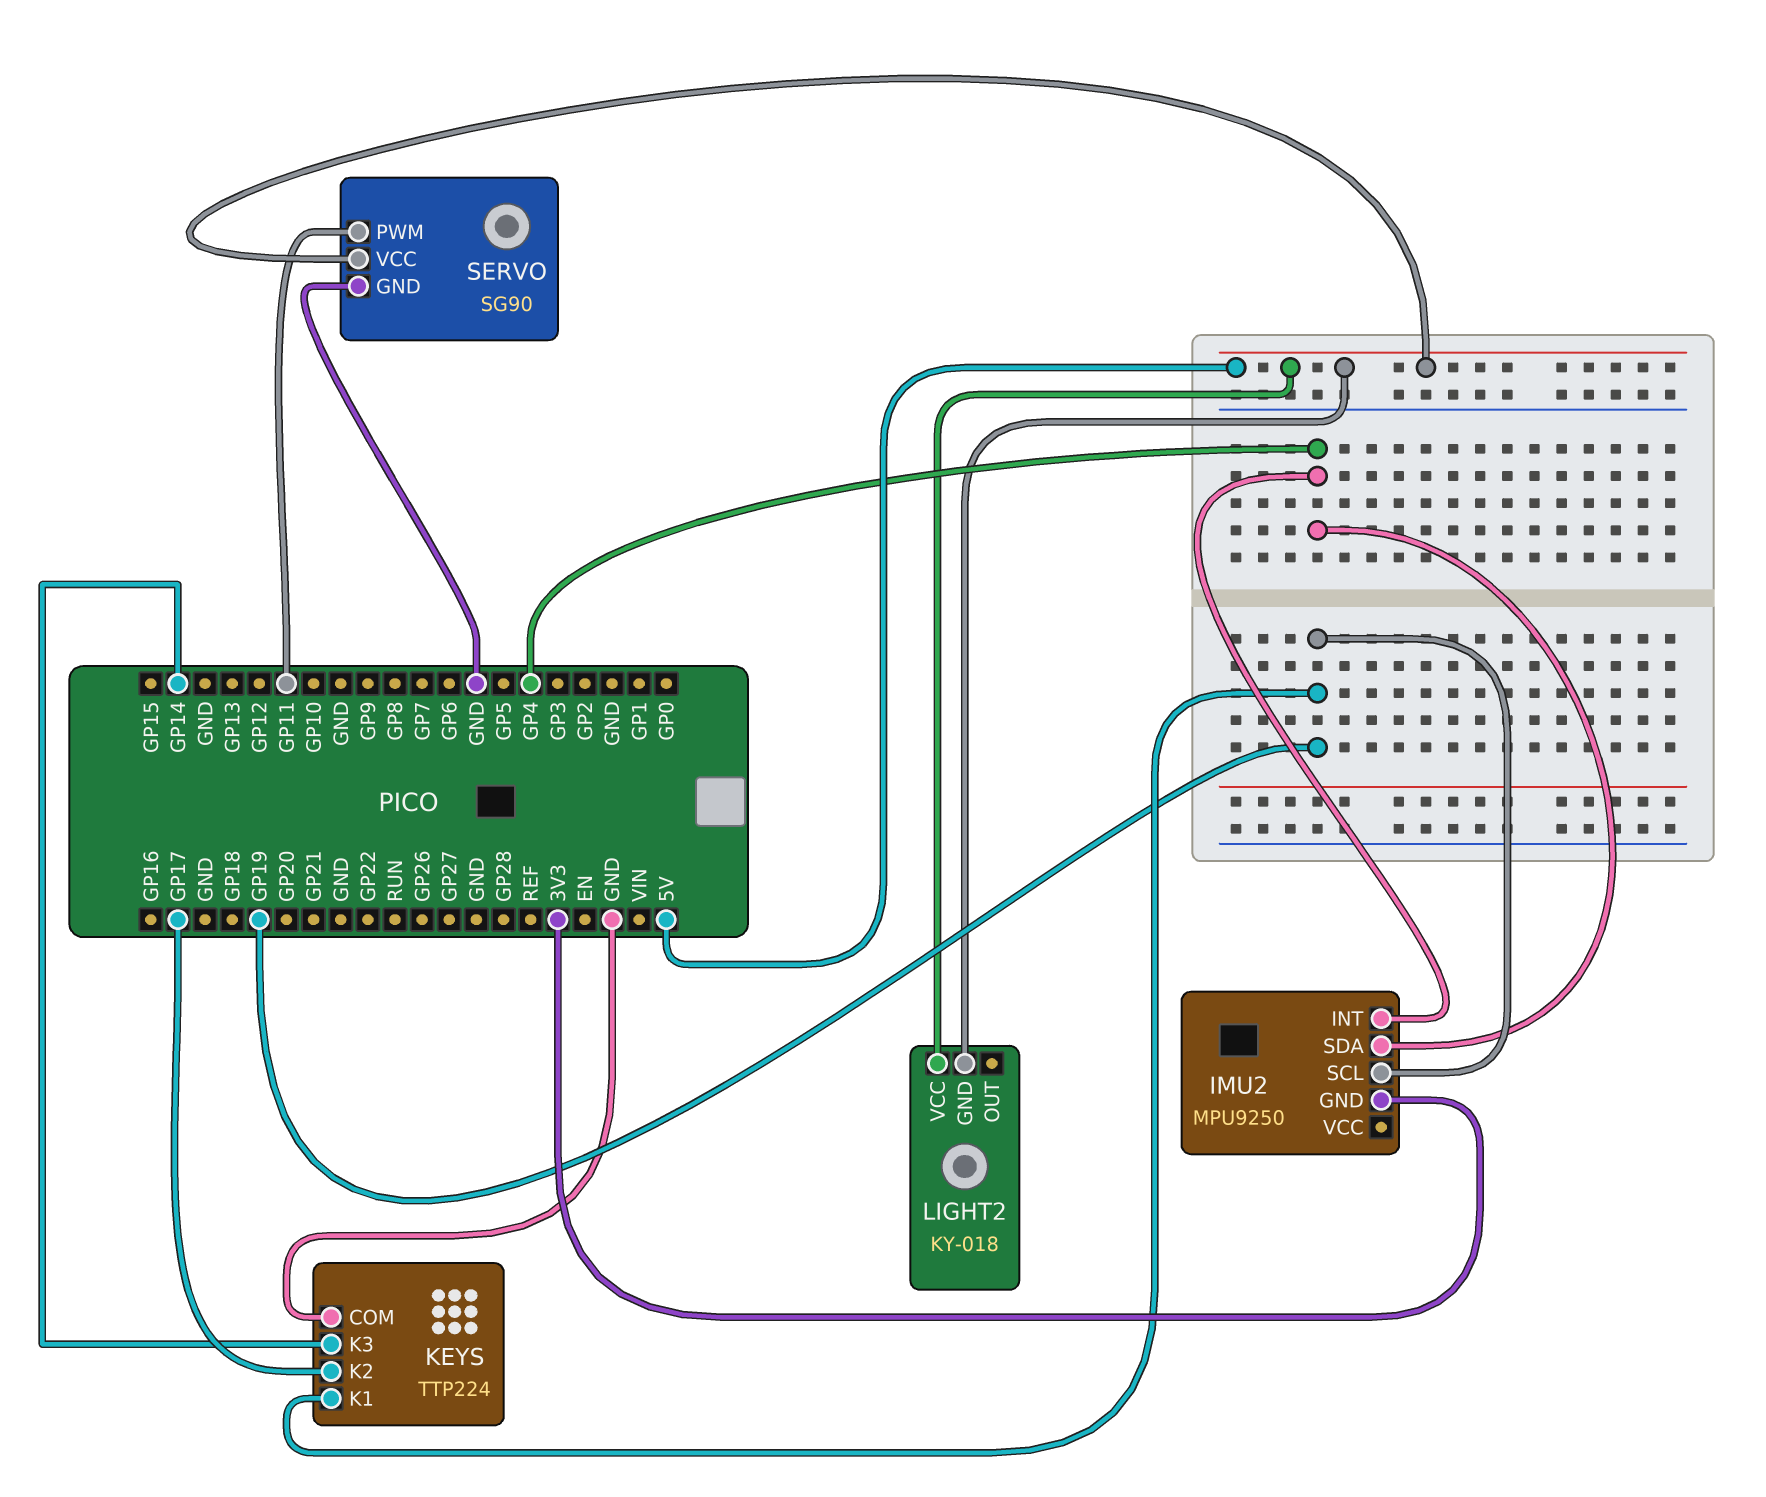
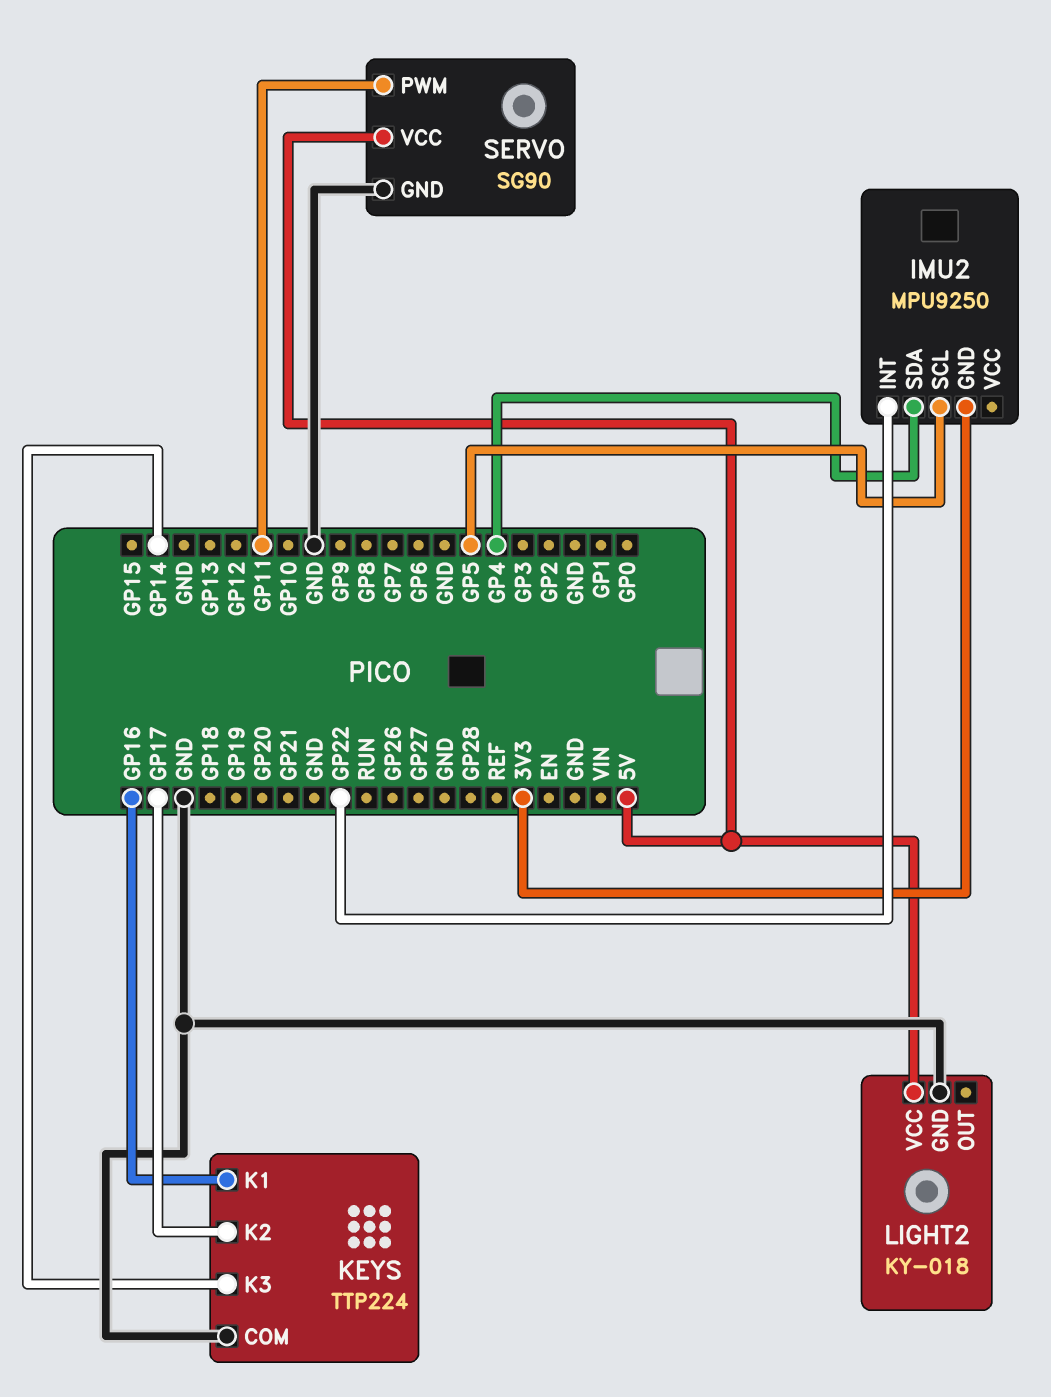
IMU2 pin INT: GP4 -> GP22
IMU2 pin SCL: GP19 -> GP5
KEYS pin K1: GP19 -> GP16
LIGHT2 pin GND: 5V -> GND

